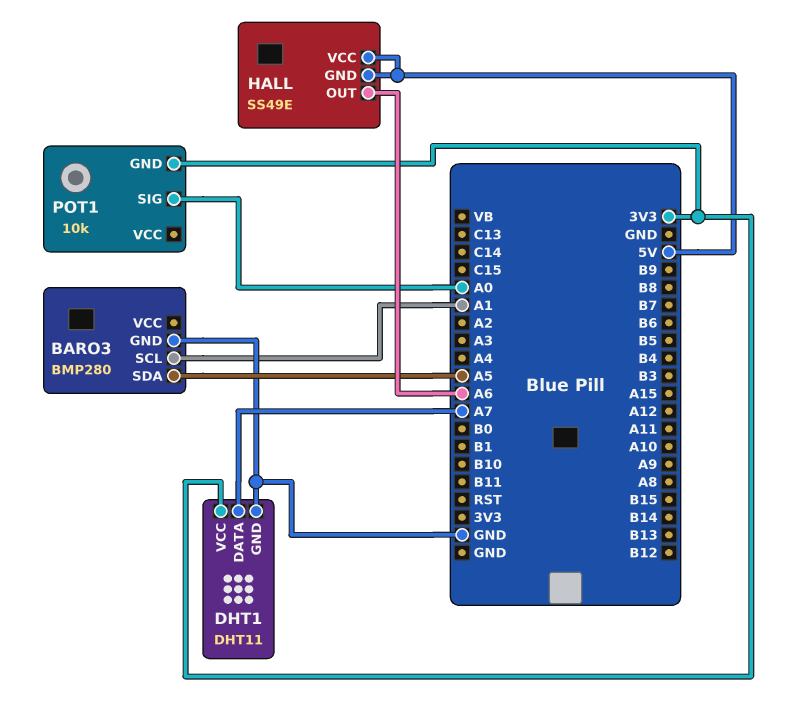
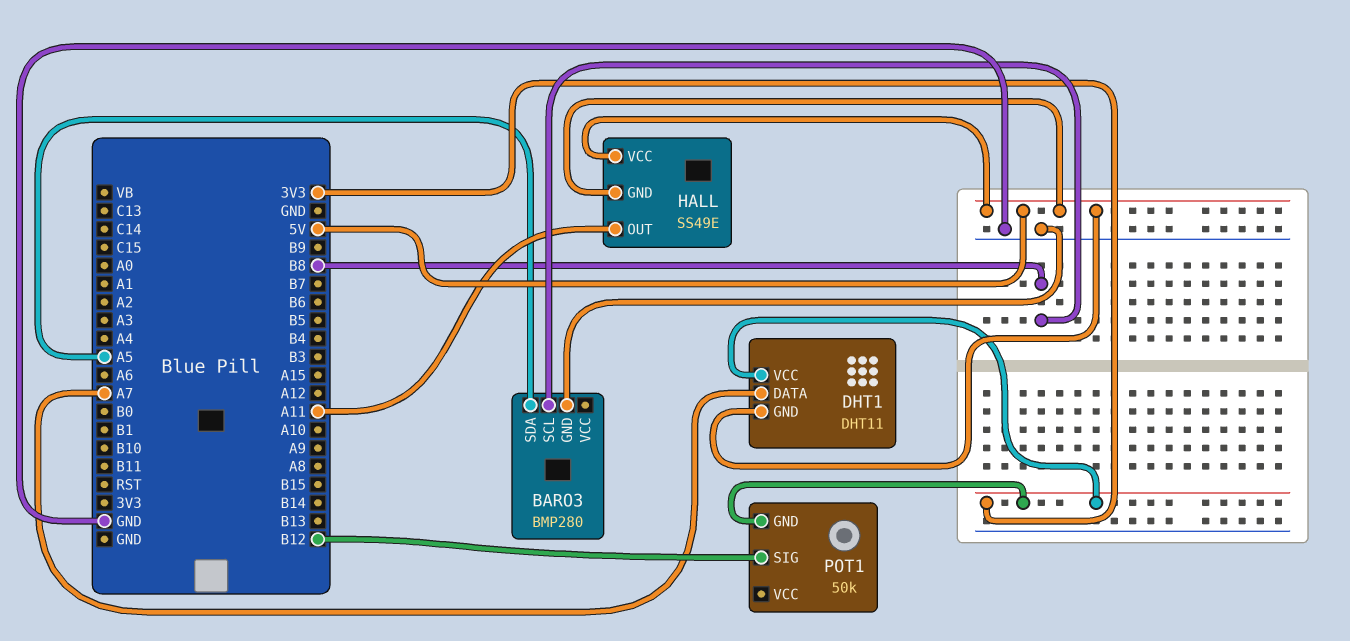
BARO3 pin SCL: A1 -> B8
DHT1 pin GND: GND -> 5V
HALL pin OUT: A6 -> A11
POT1: 10k -> 50k
POT1 pin SIG: A0 -> B12

